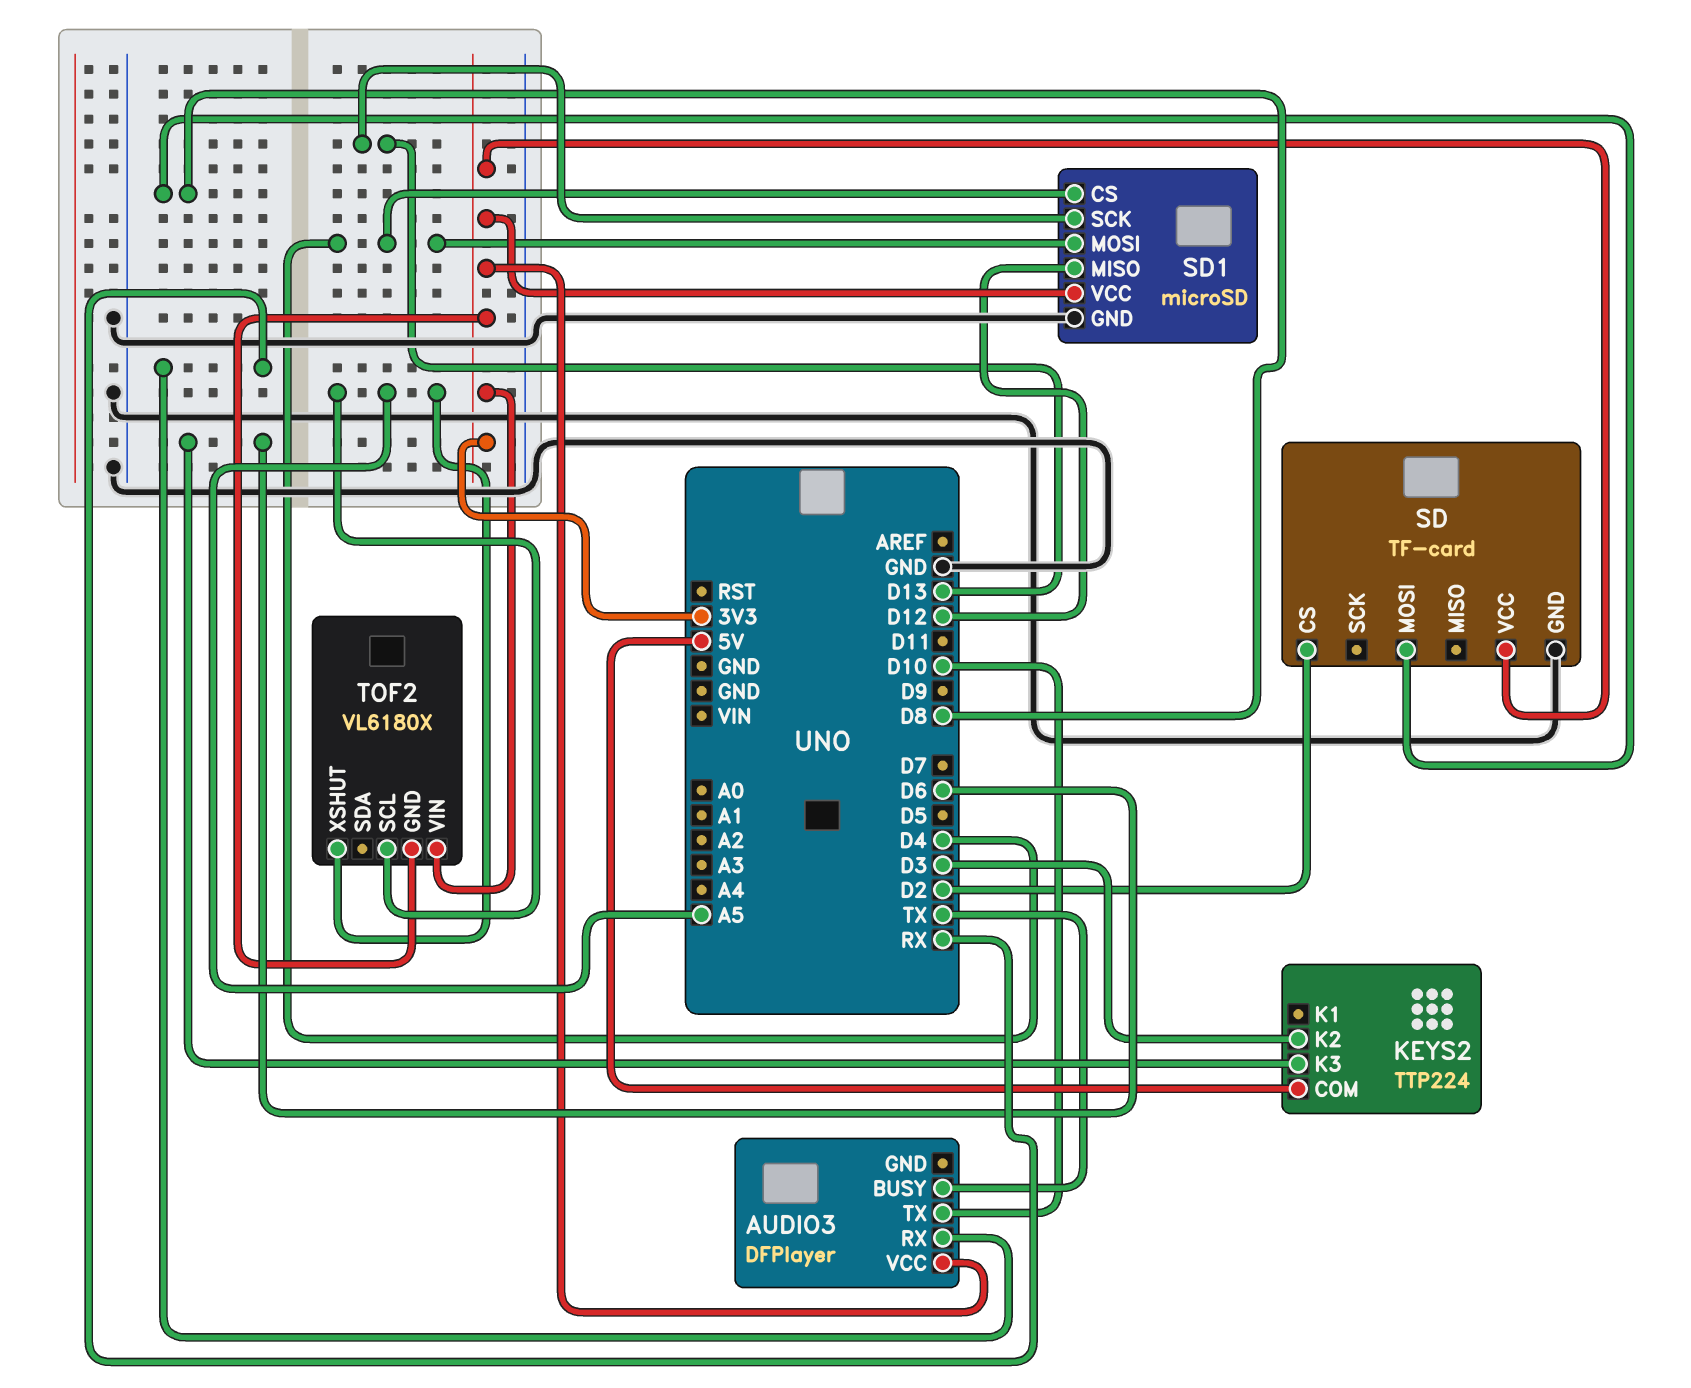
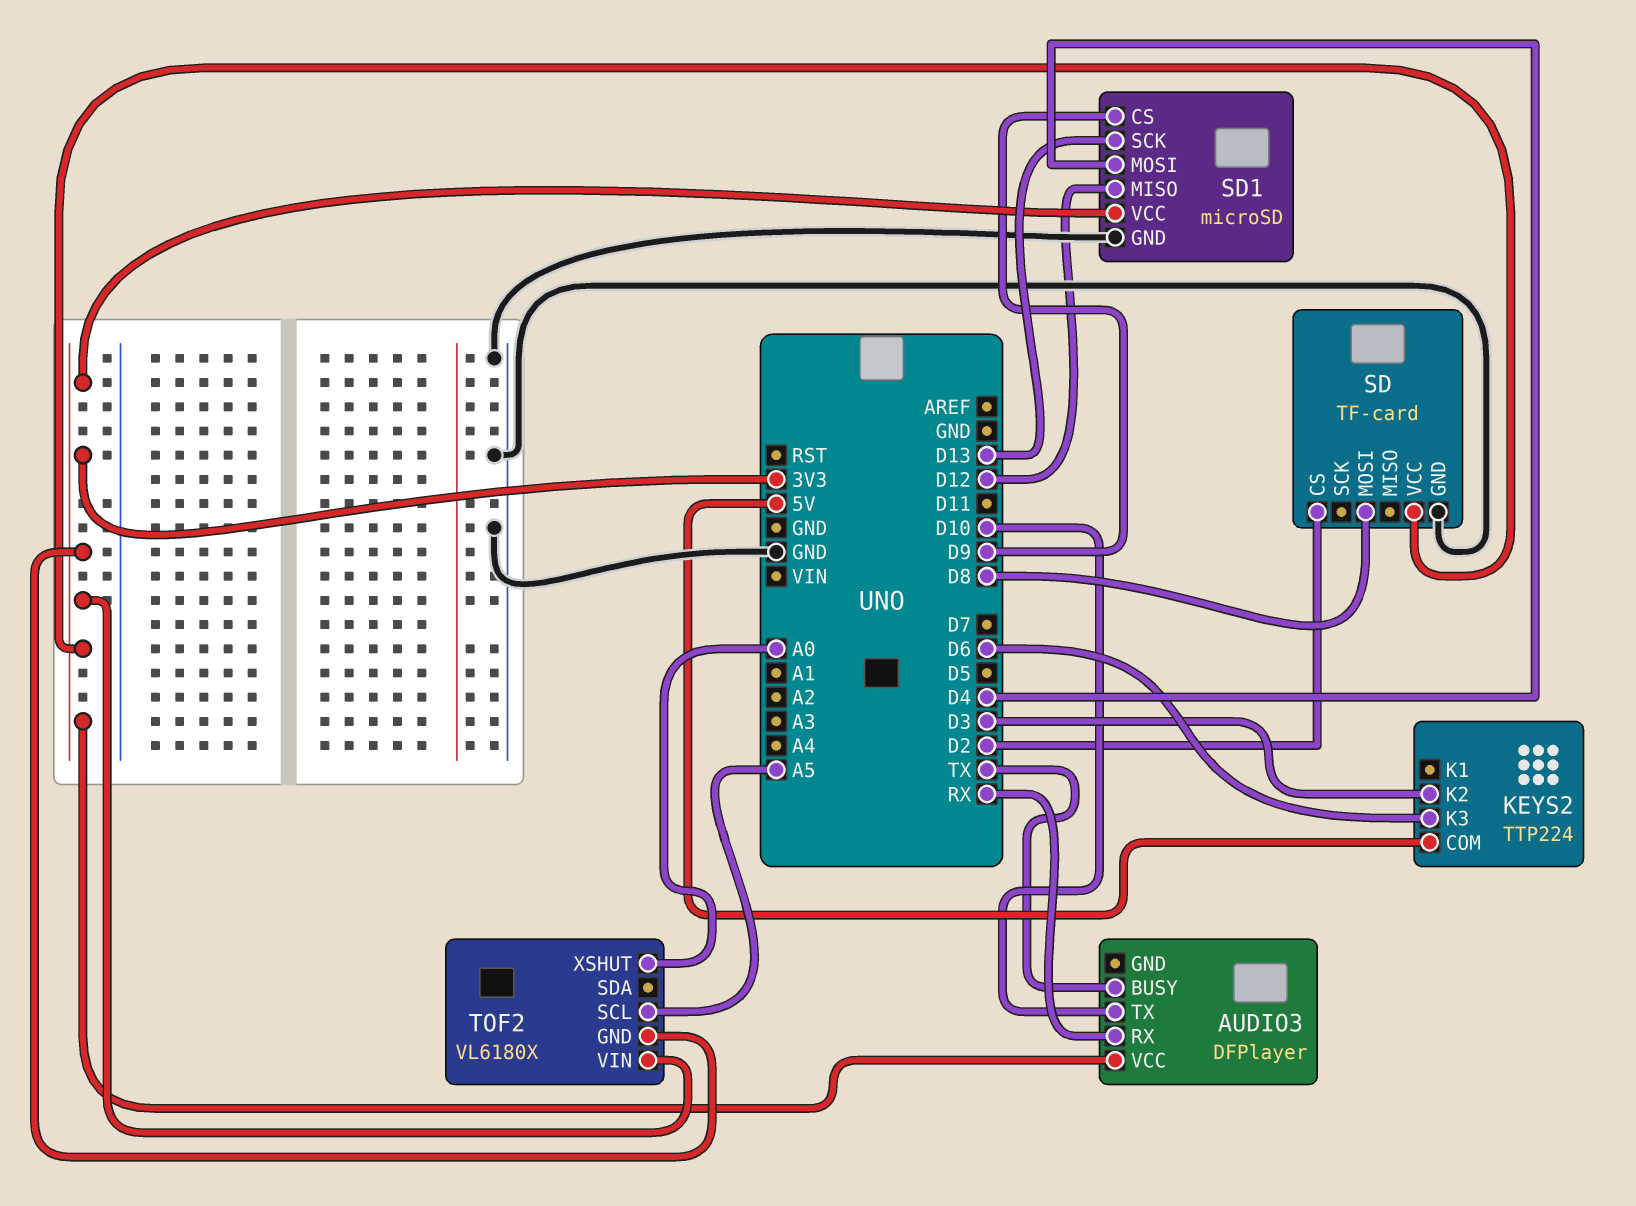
SD1 pin CS: D4 -> D9
TOF2 pin XSHUT: A5 -> A0

